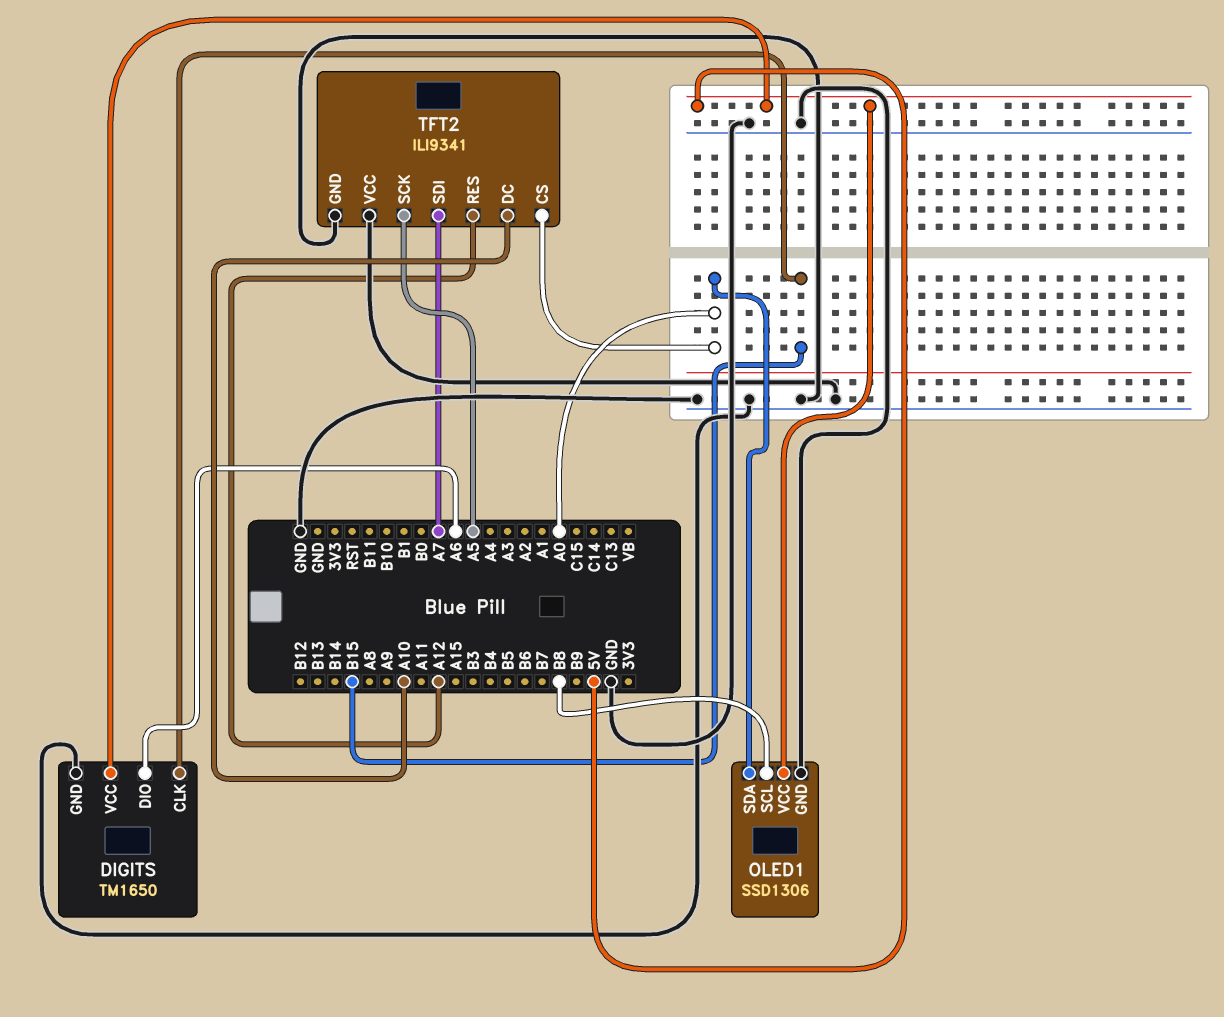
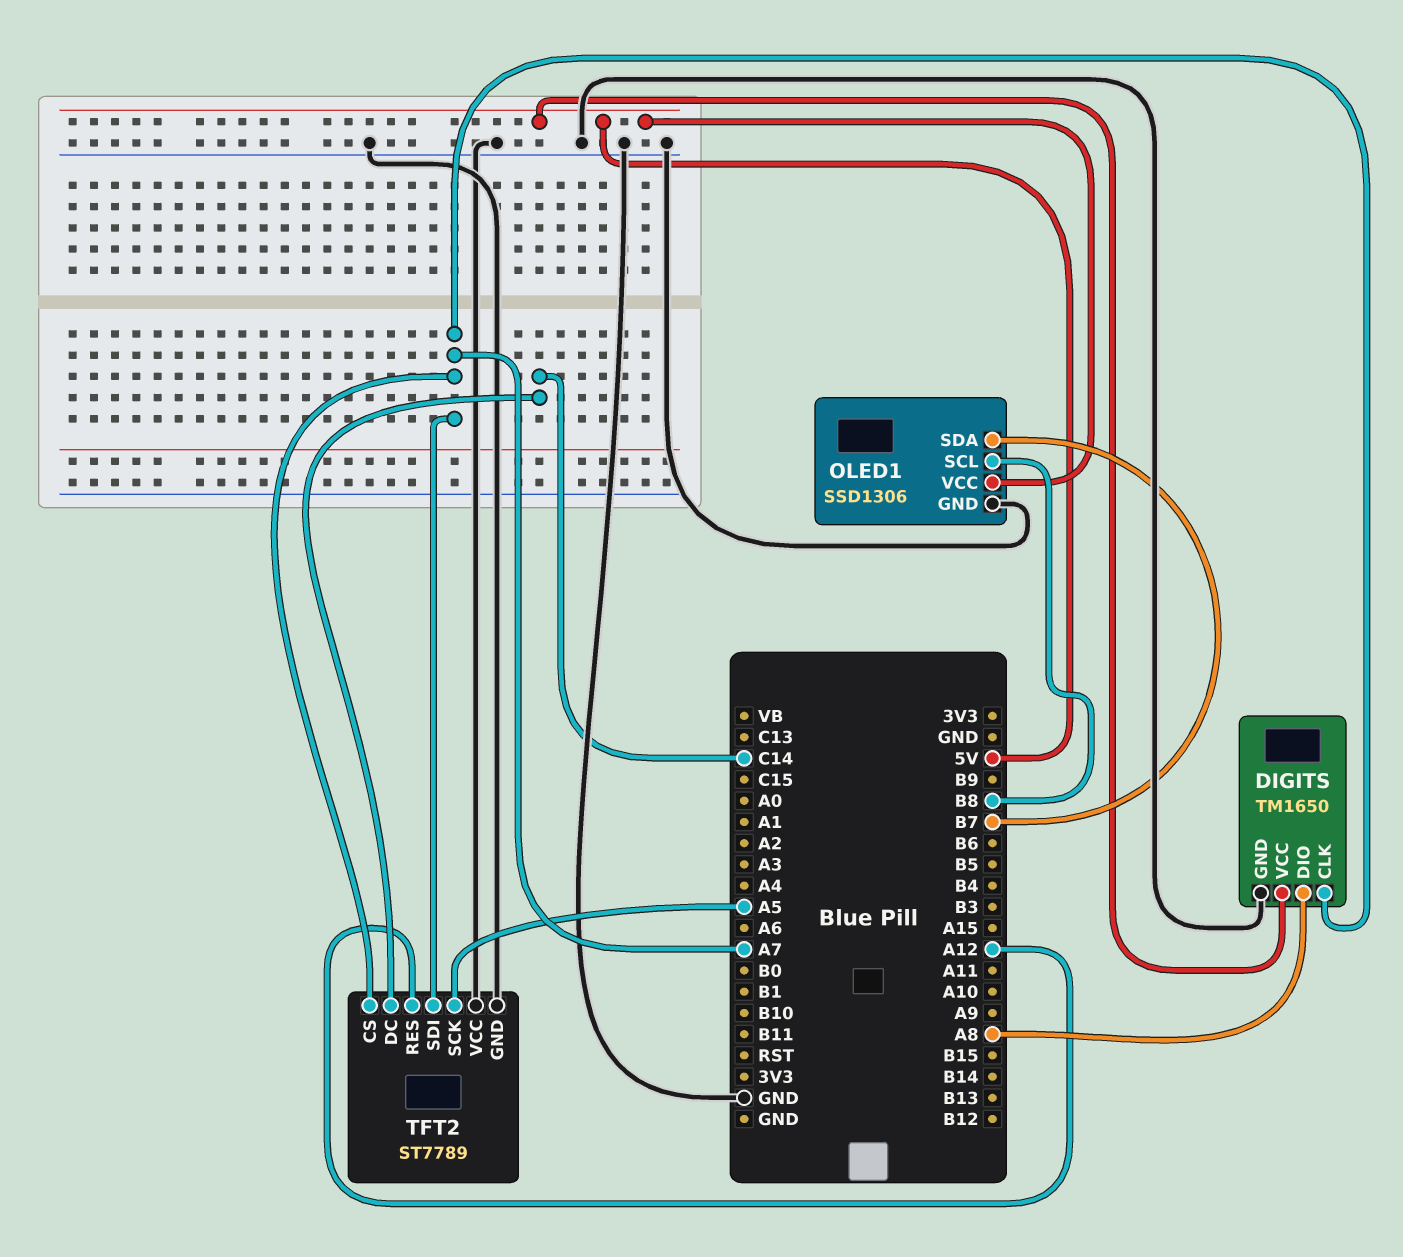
DIGITS pin CLK: B15 -> A7
DIGITS pin DIO: A6 -> A8
OLED1 pin SDA: A0 -> B7
TFT2: ILI9341 -> ST7789
TFT2 pin CS: A0 -> A7
TFT2 pin DC: A10 -> C14

